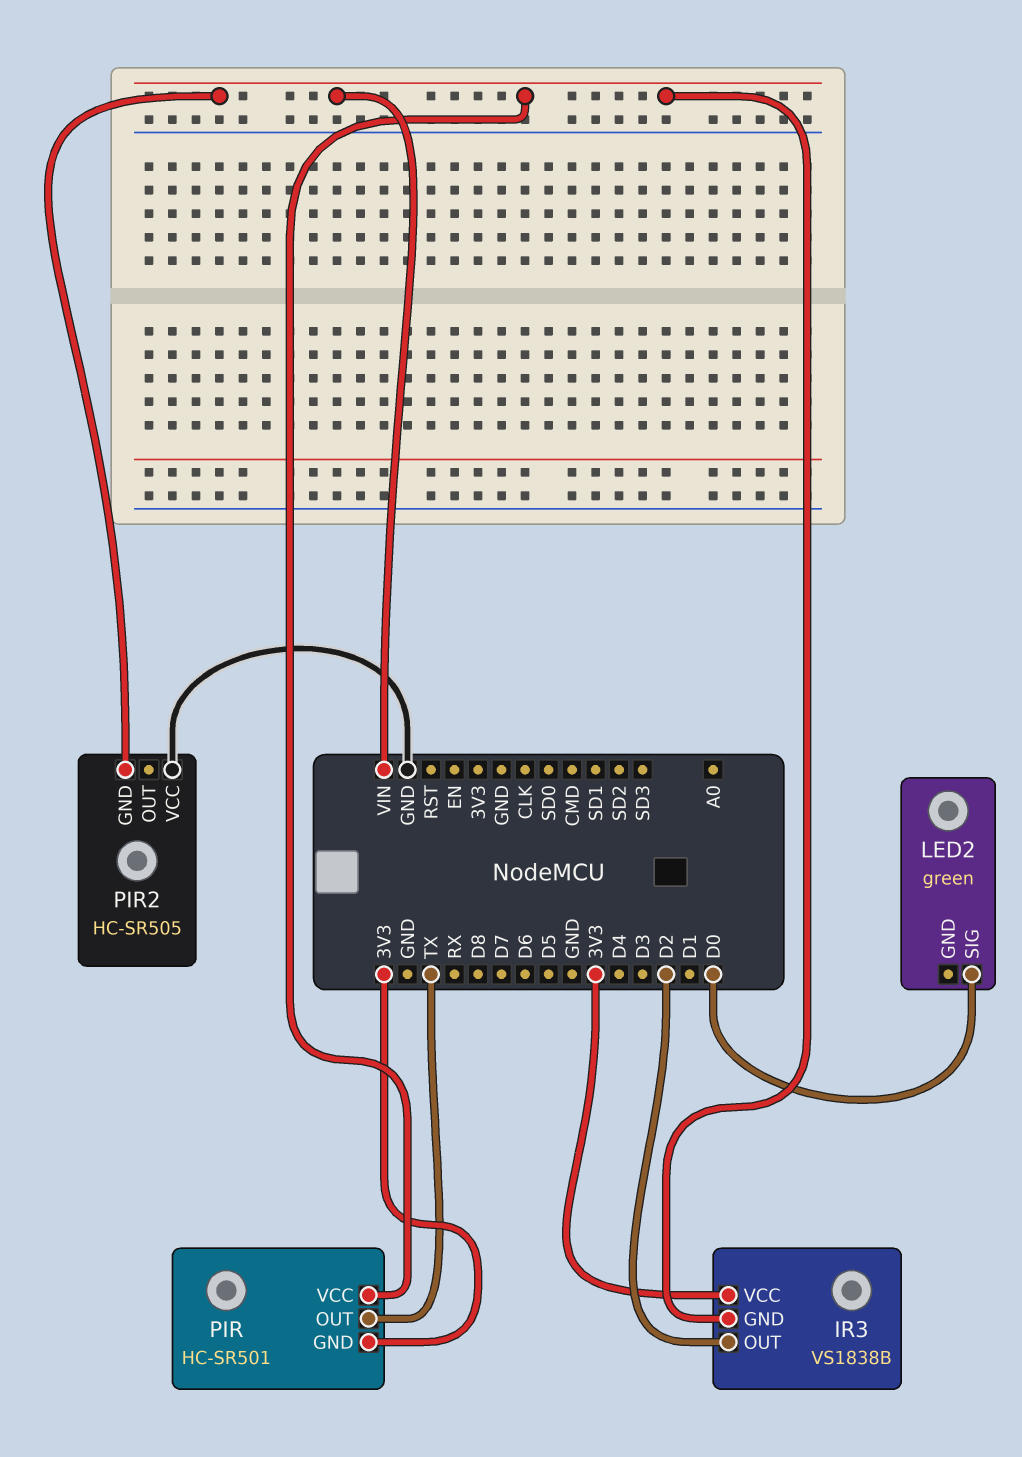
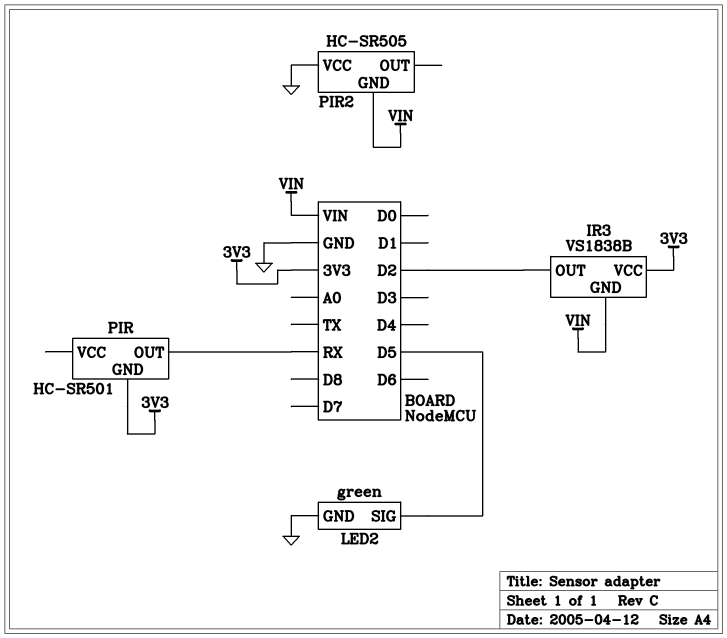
LED2 pin GND: none -> GND
LED2 pin SIG: D0 -> D5
PIR pin OUT: TX -> RX
PIR pin VCC: VIN -> none

